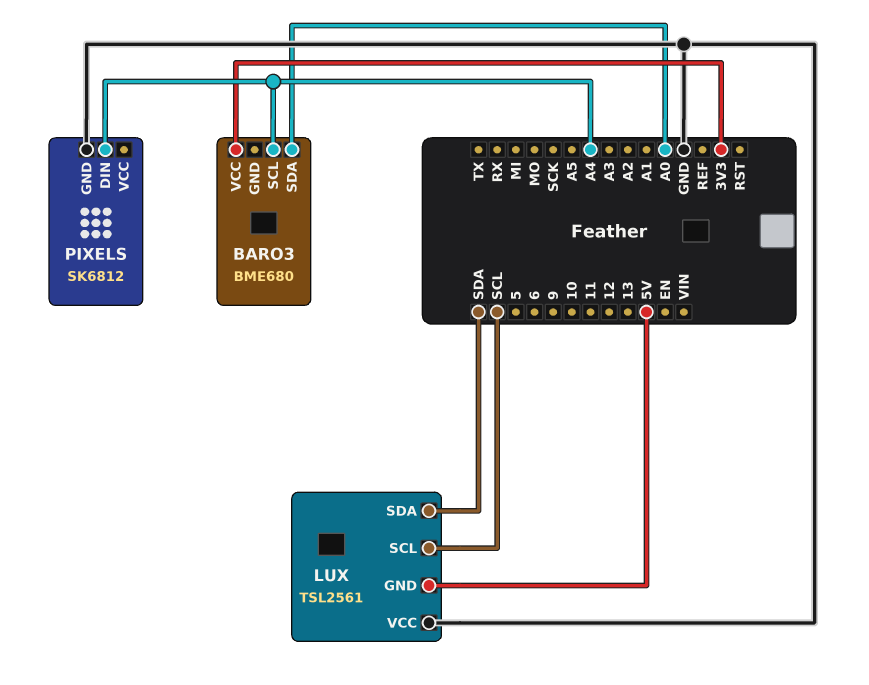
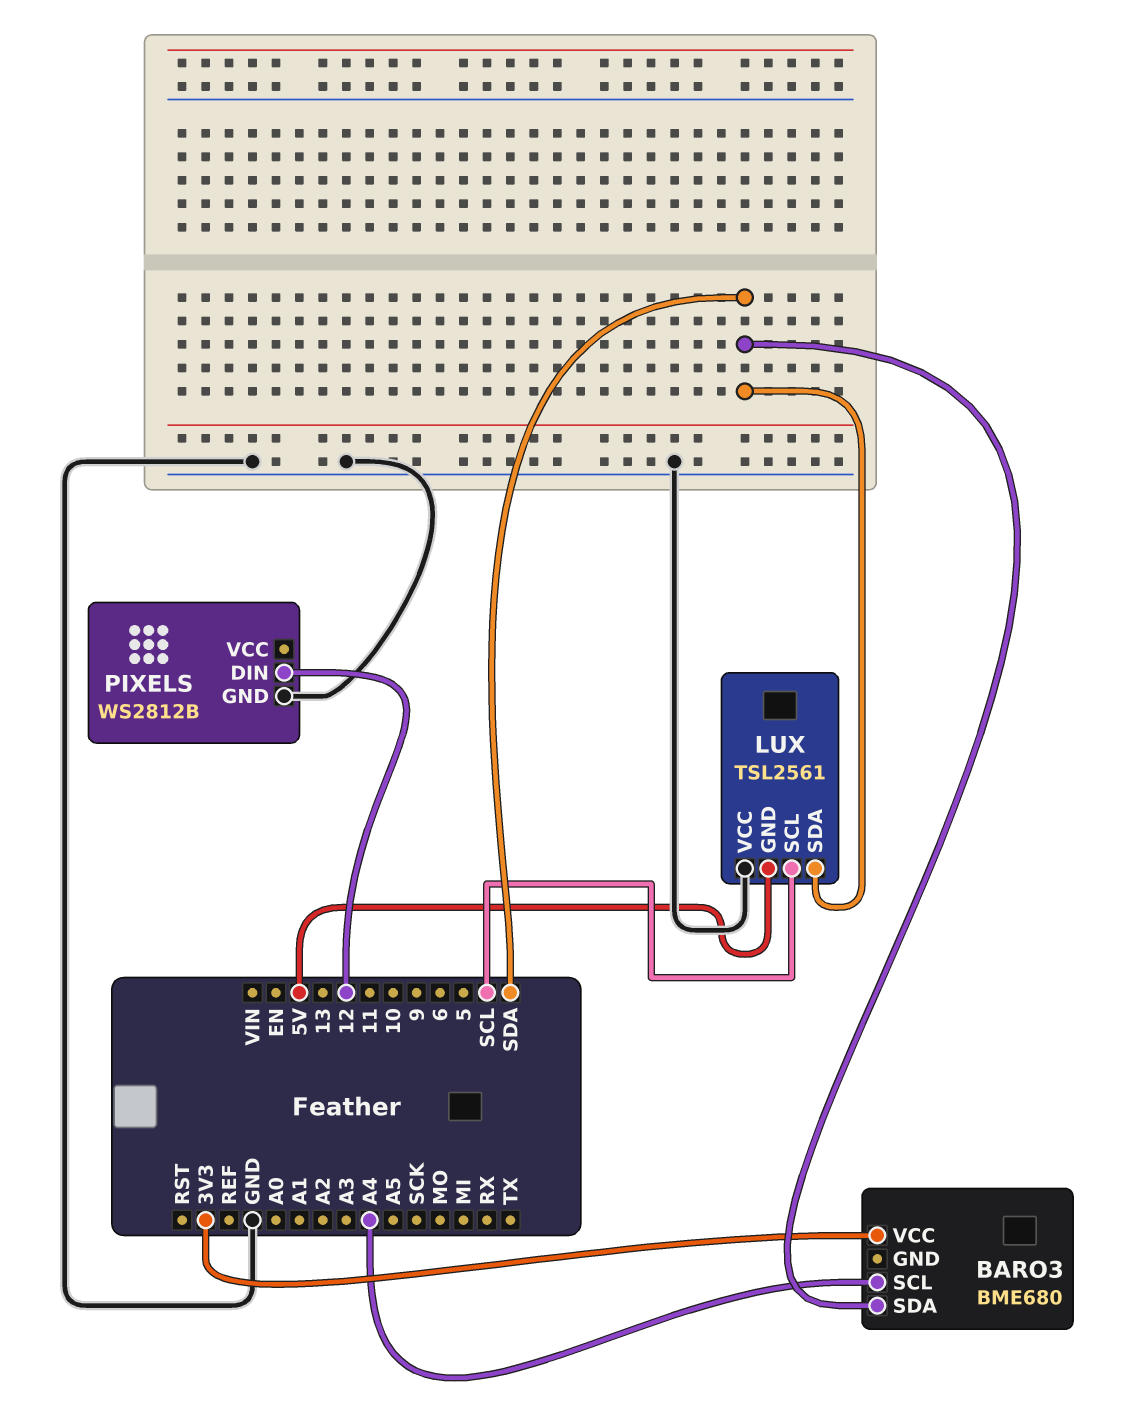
BARO3 pin SDA: A0 -> SDA
PIXELS: SK6812 -> WS2812B
PIXELS pin DIN: A4 -> 12

